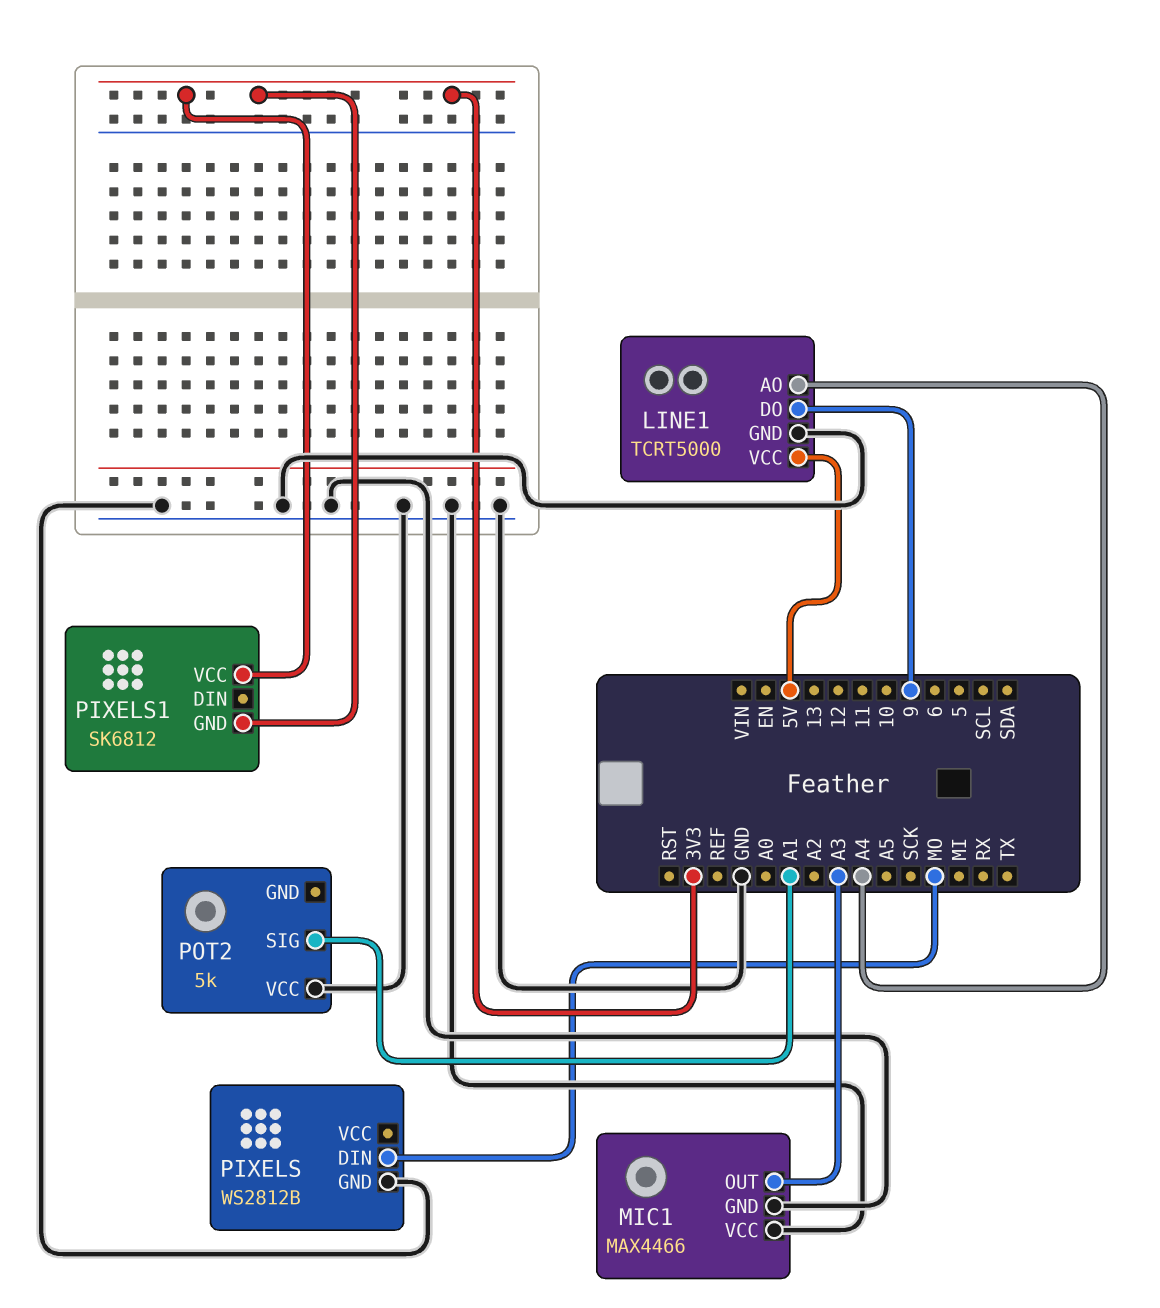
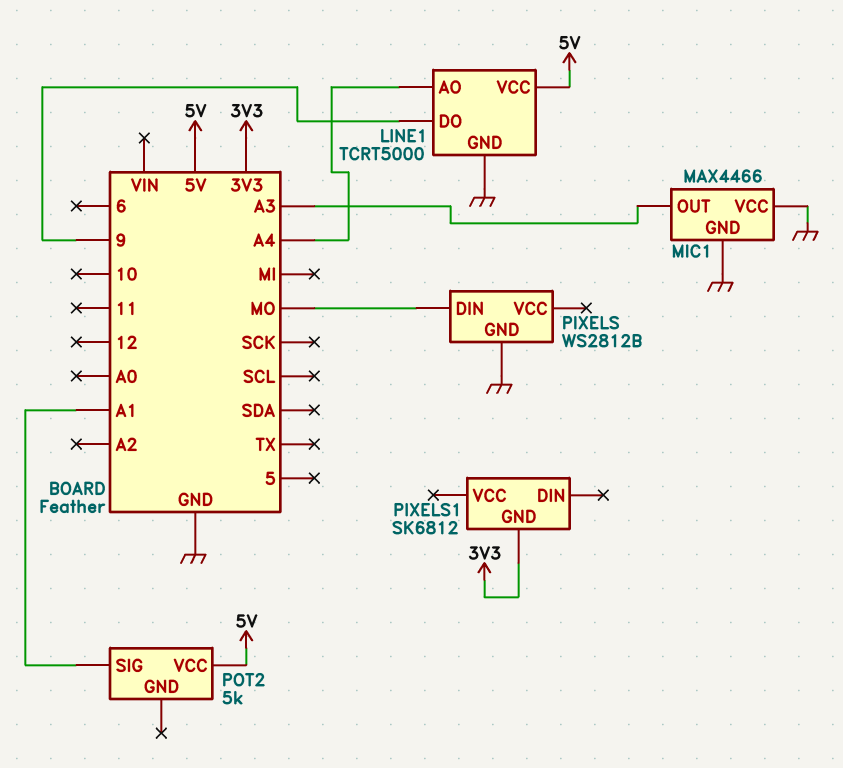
PIXELS1 pin VCC: 3V3 -> none
POT2 pin VCC: GND -> 5V

